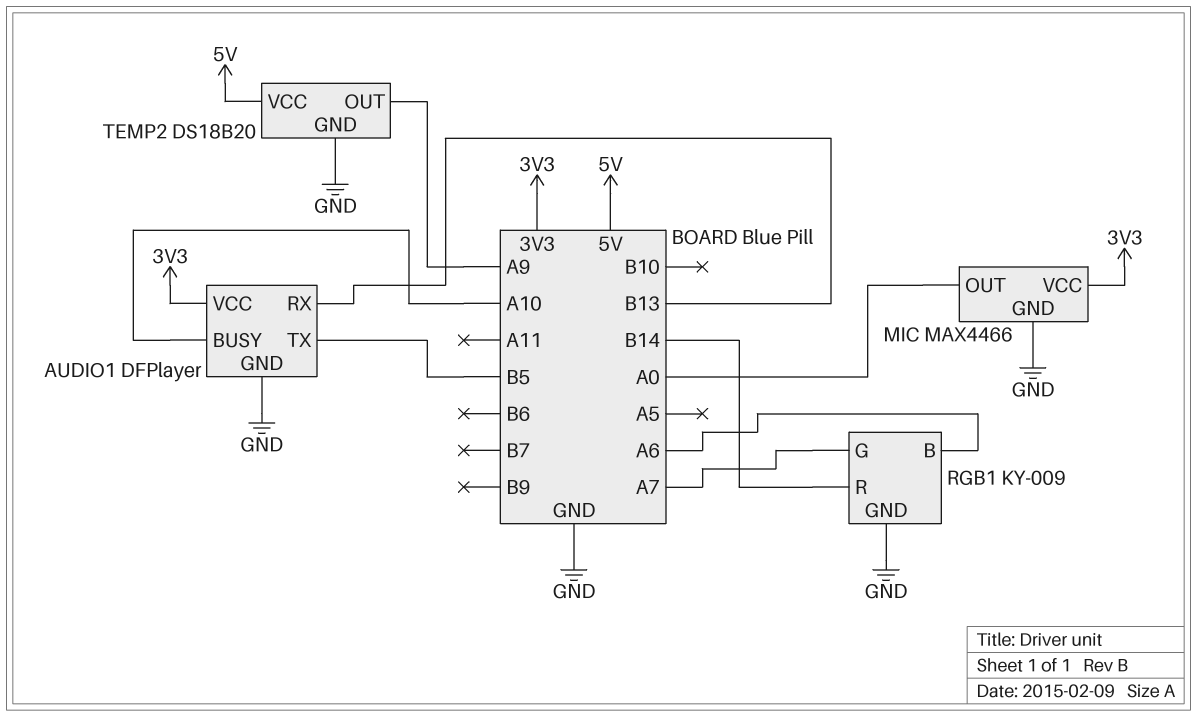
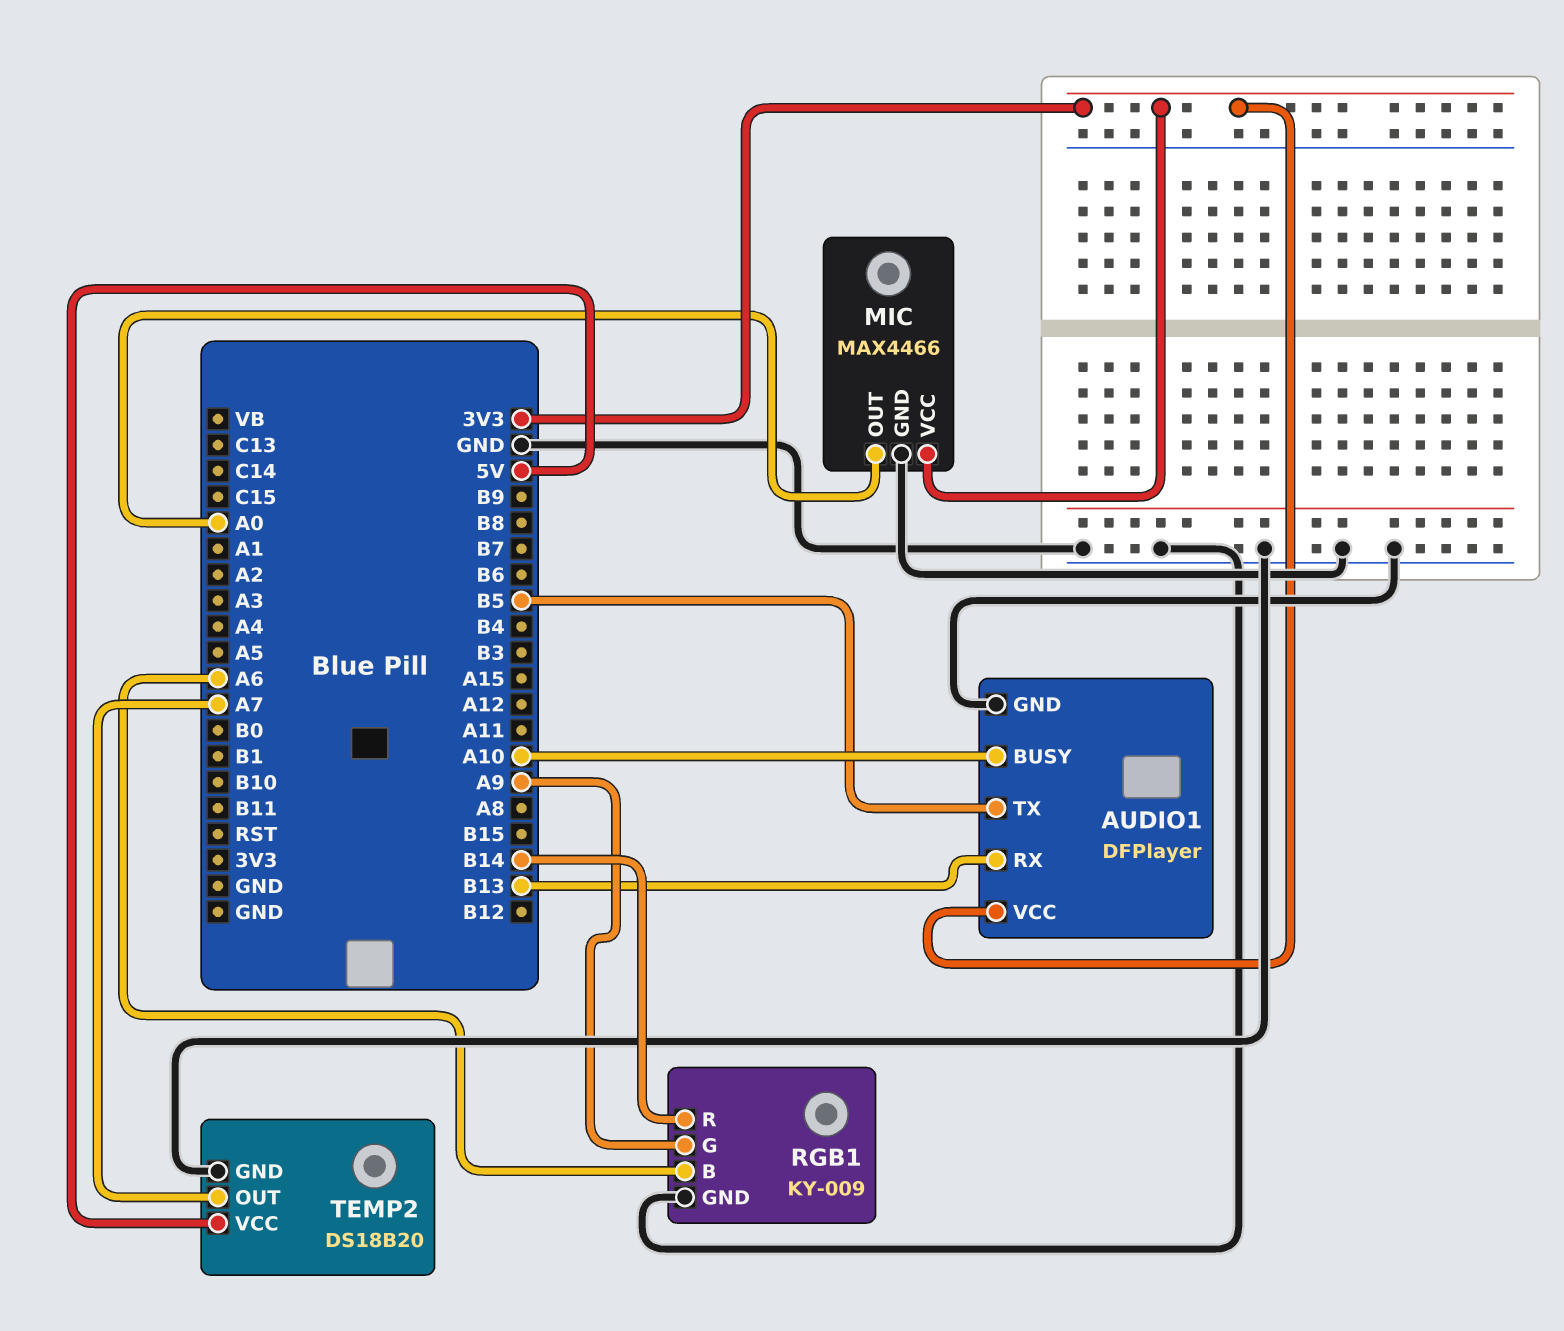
RGB1 pin G: A7 -> A9
TEMP2 pin OUT: A9 -> A7

